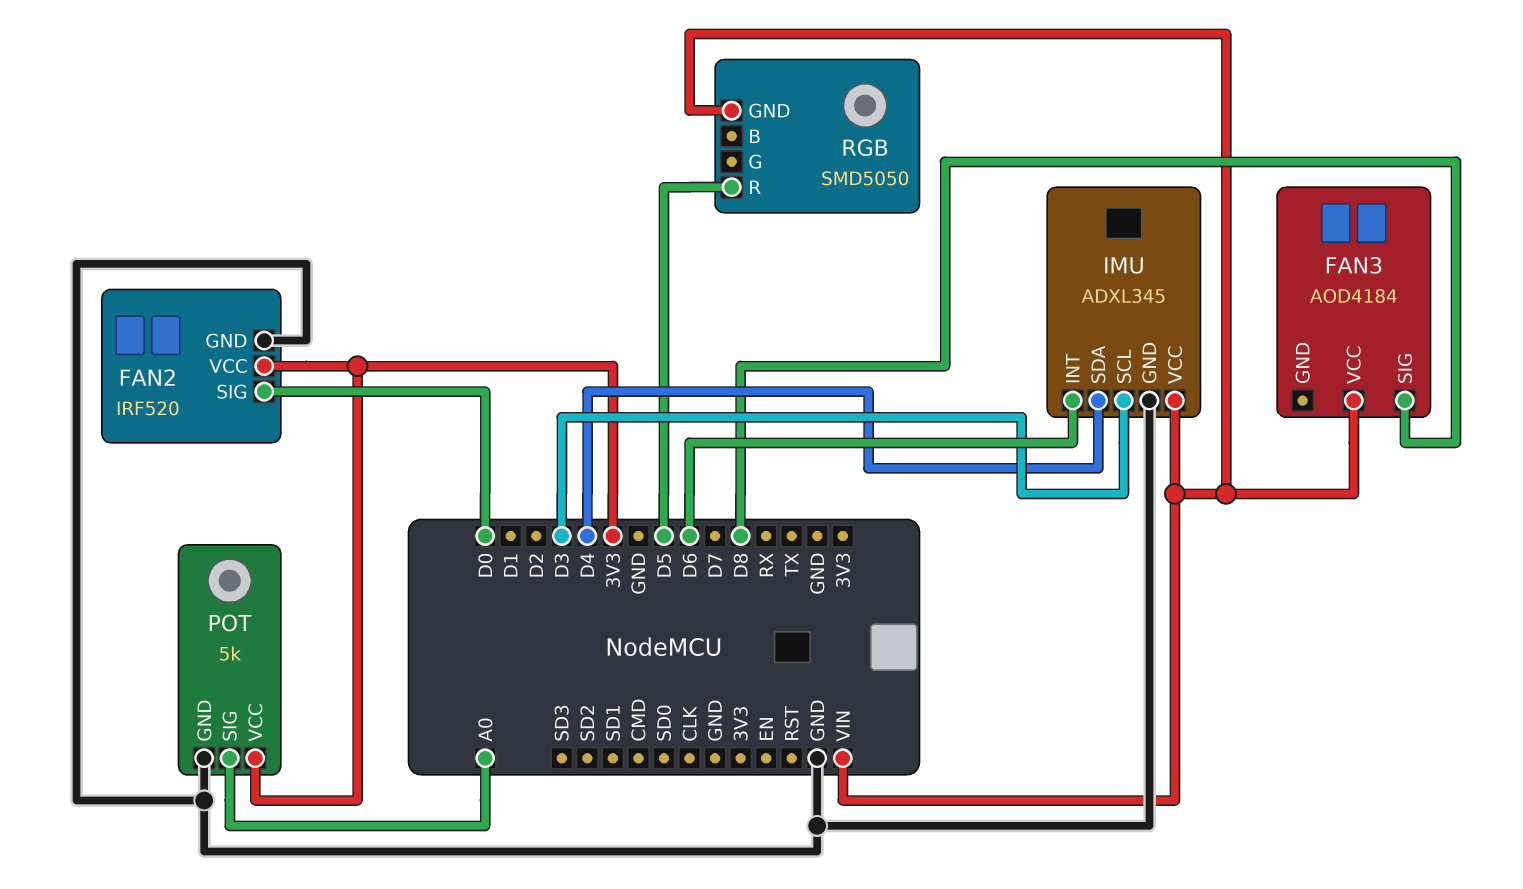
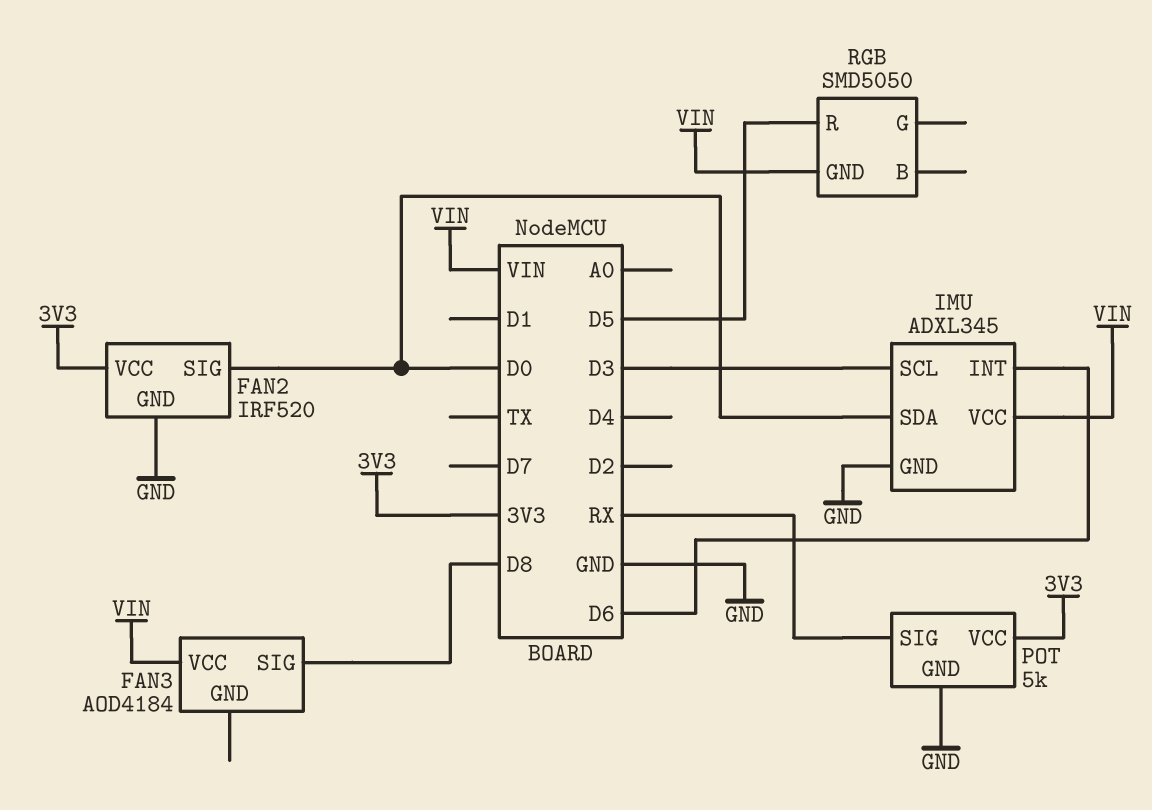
IMU pin SDA: D4 -> D0
POT pin SIG: A0 -> RX

